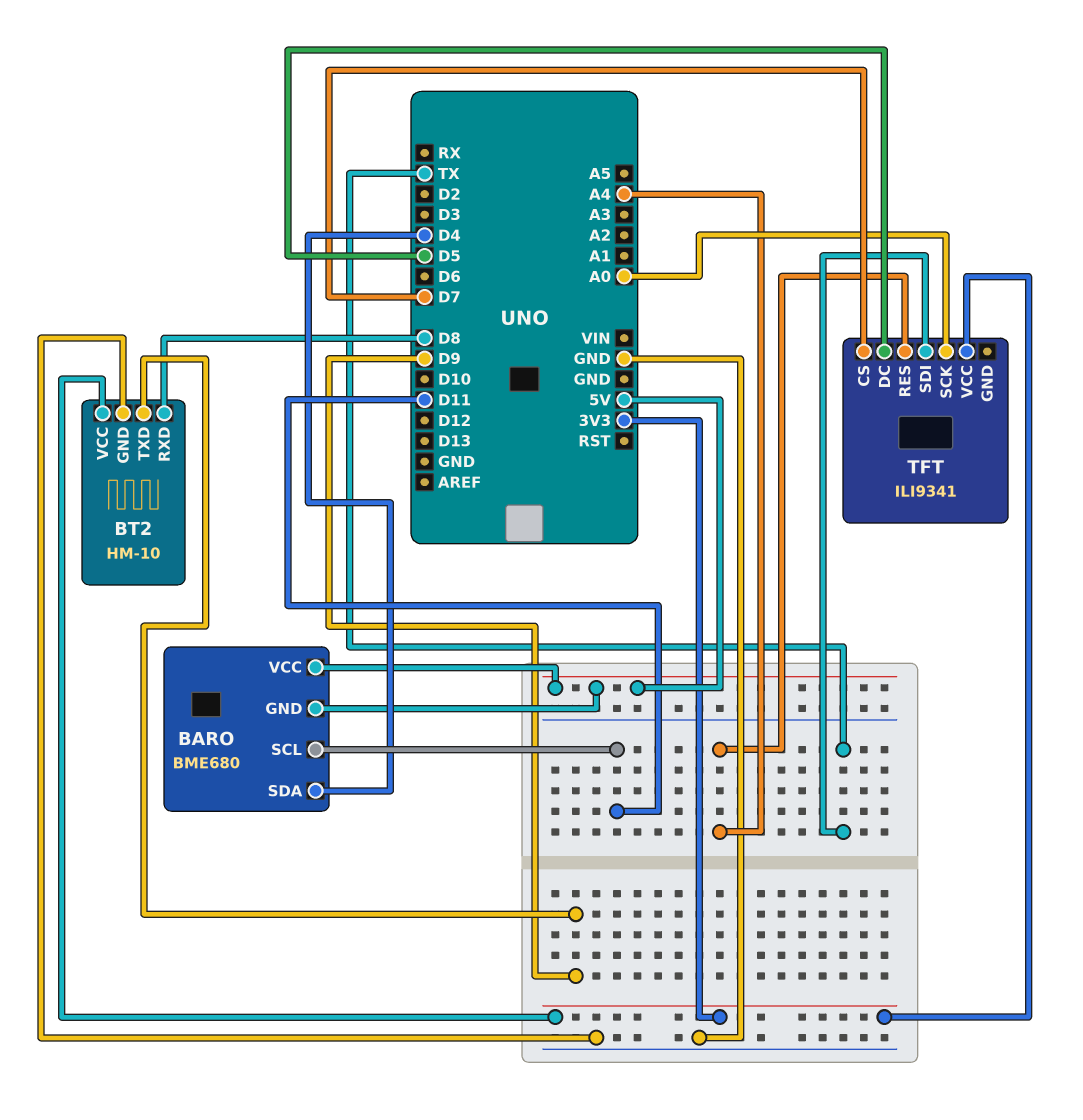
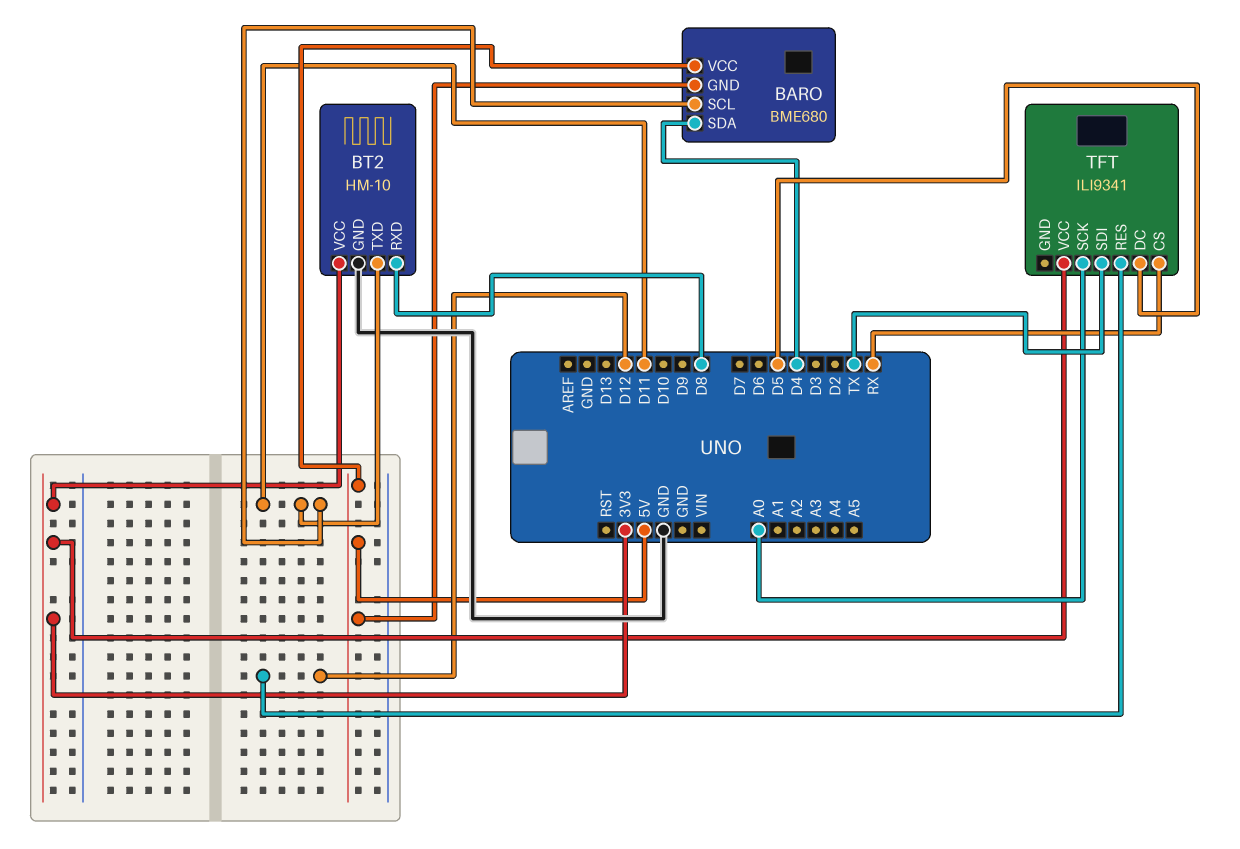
BT2 pin TXD: D9 -> D11
TFT pin CS: D7 -> RX
TFT pin RES: A4 -> D12

